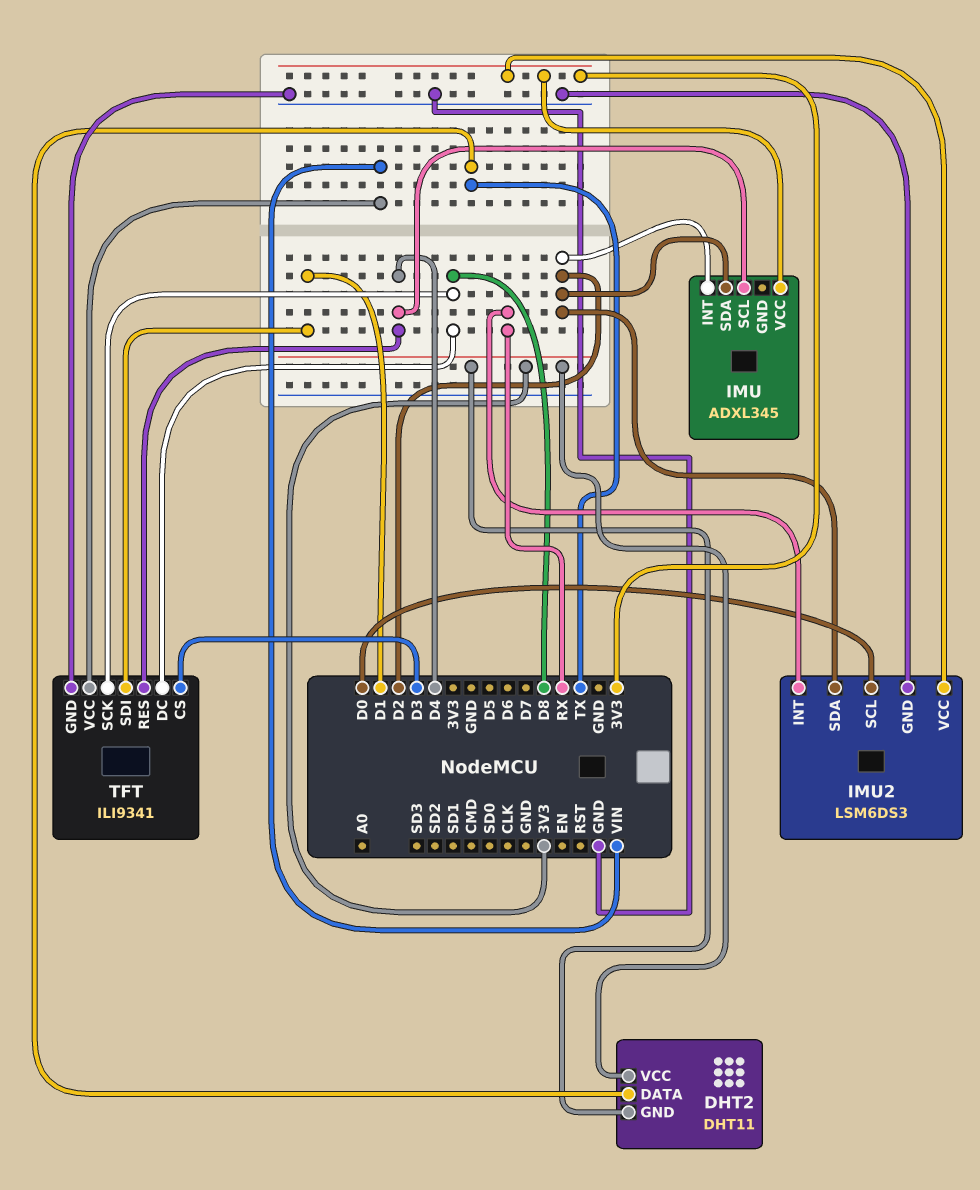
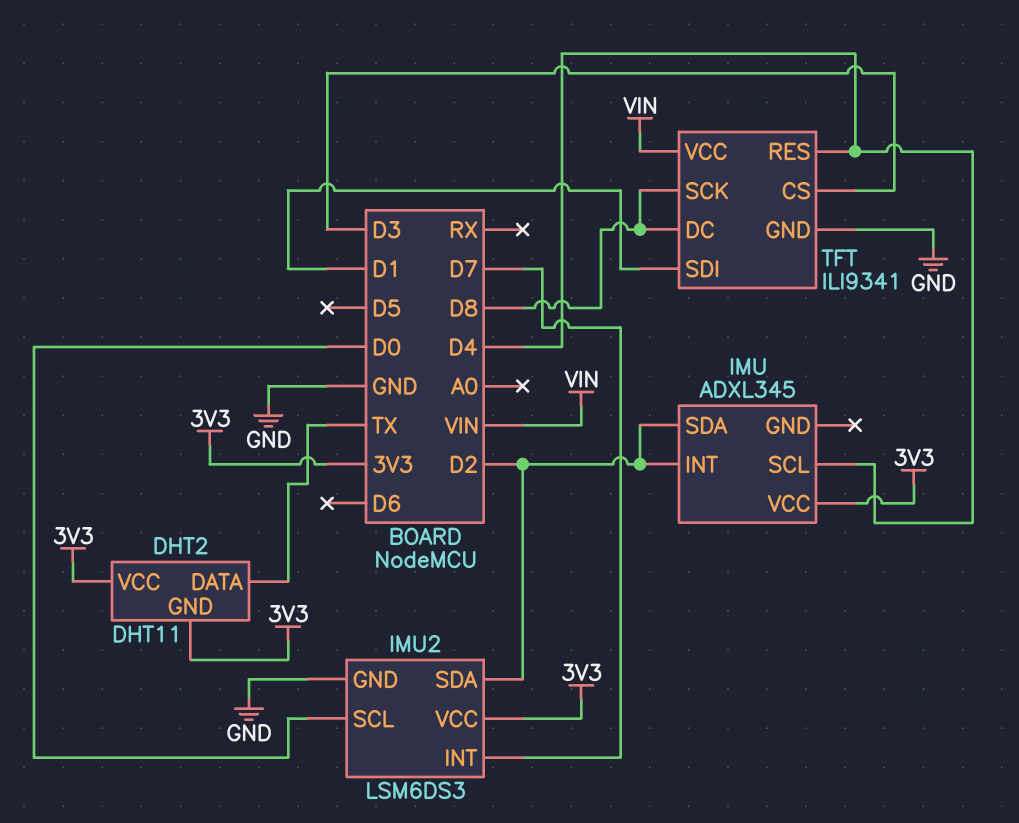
IMU2 pin INT: RX -> D7

